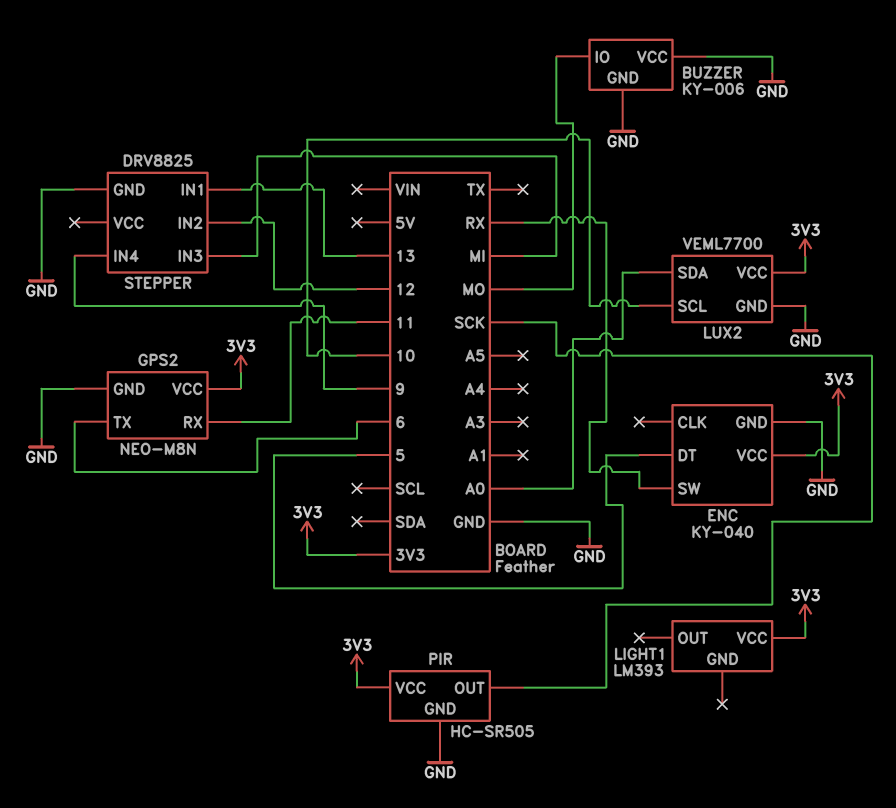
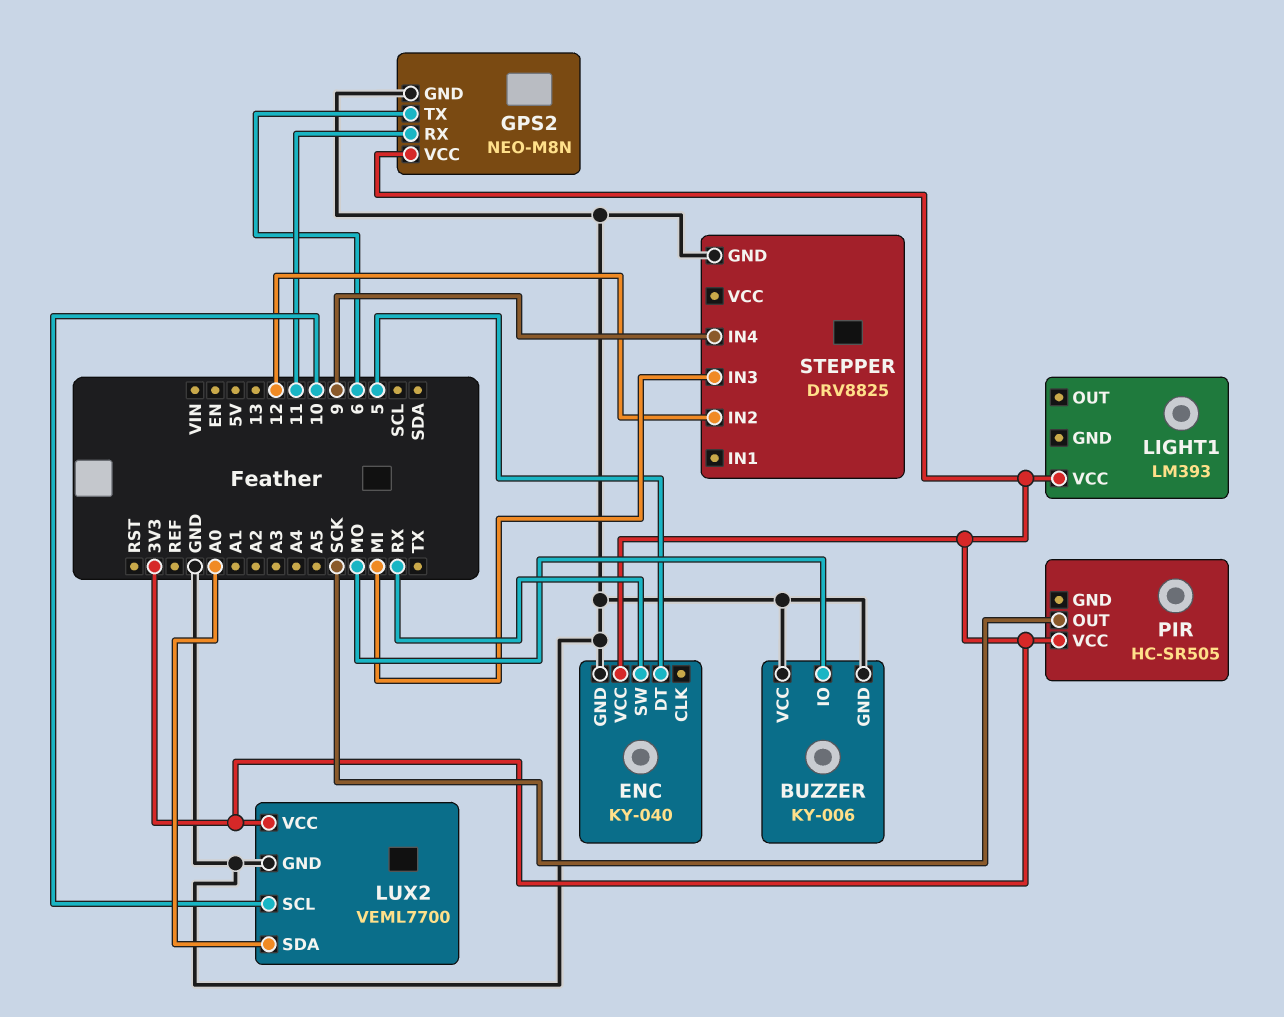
PIR pin GND: GND -> none
STEPPER pin IN1: 13 -> none

